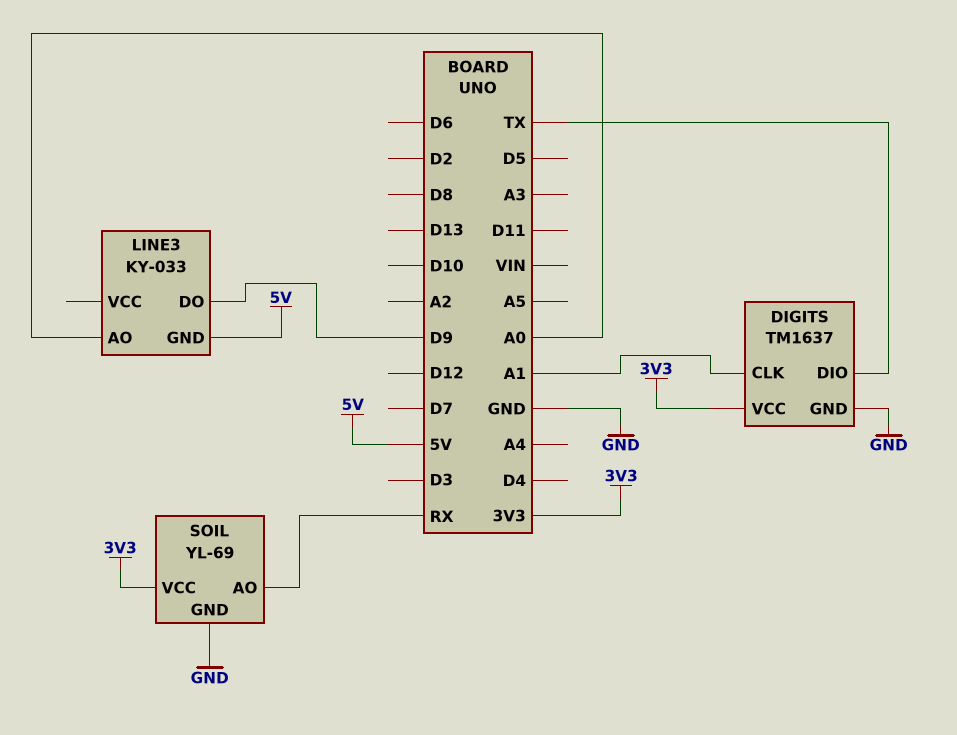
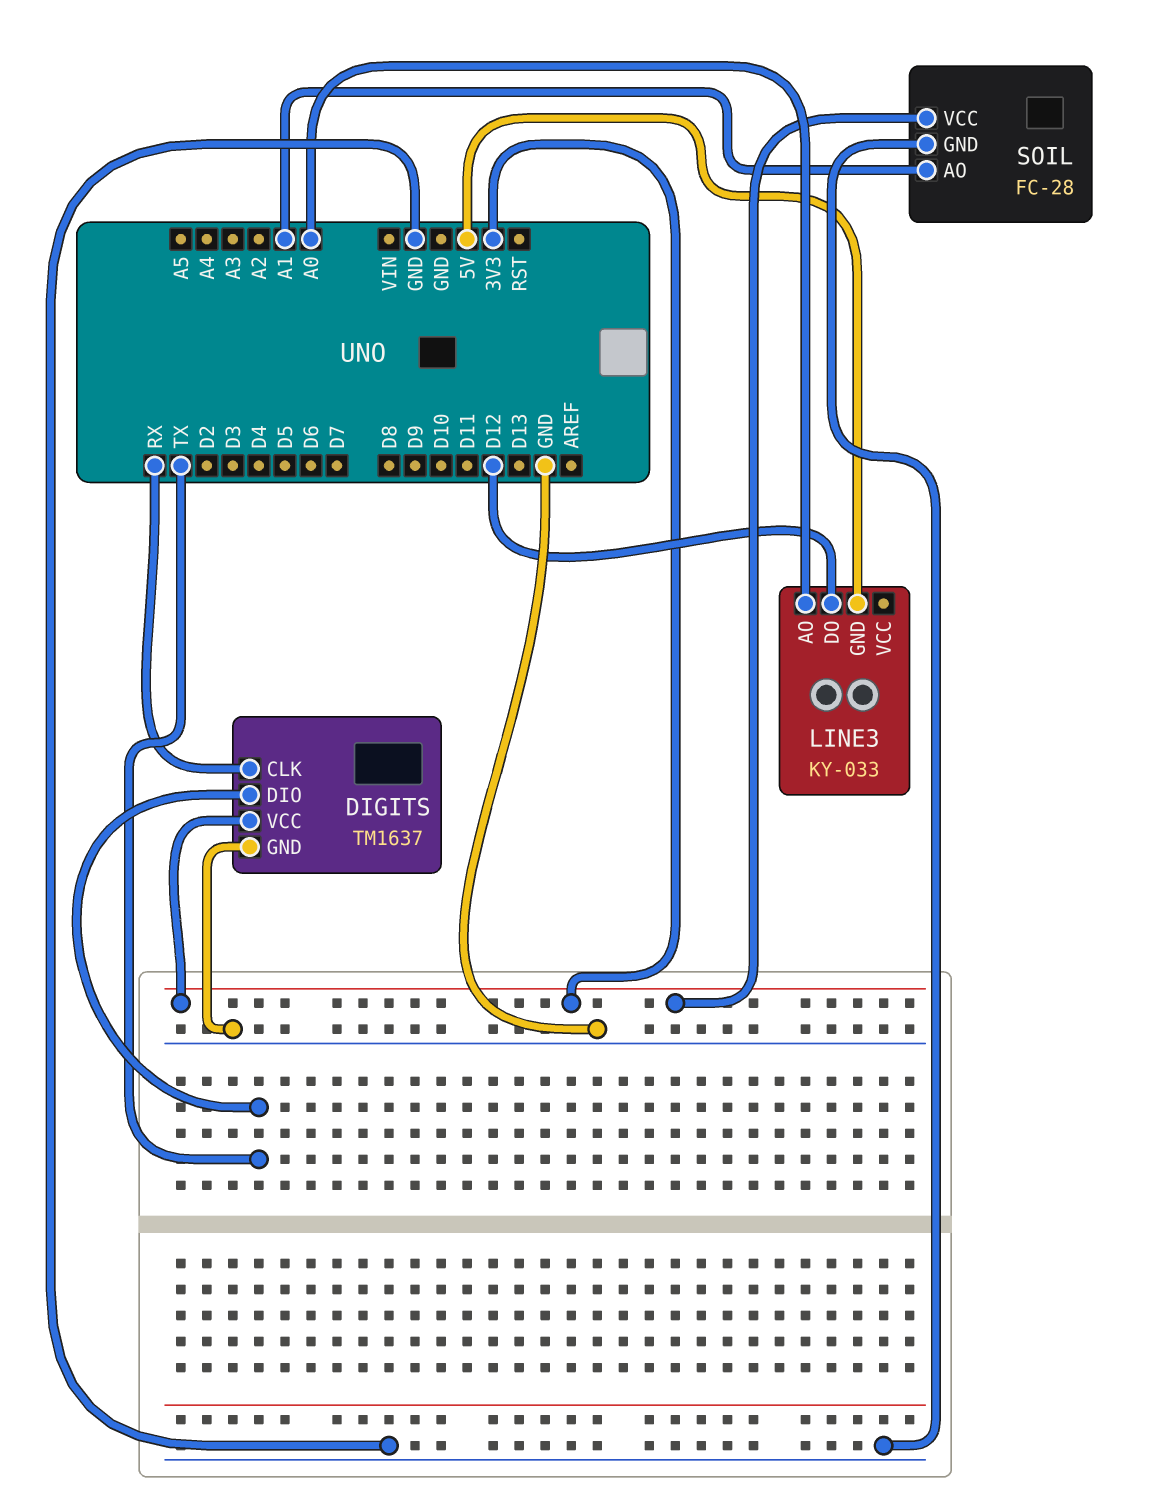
DIGITS pin CLK: A1 -> RX
LINE3 pin DO: D9 -> D12
SOIL: YL-69 -> FC-28
SOIL pin AO: RX -> A1

